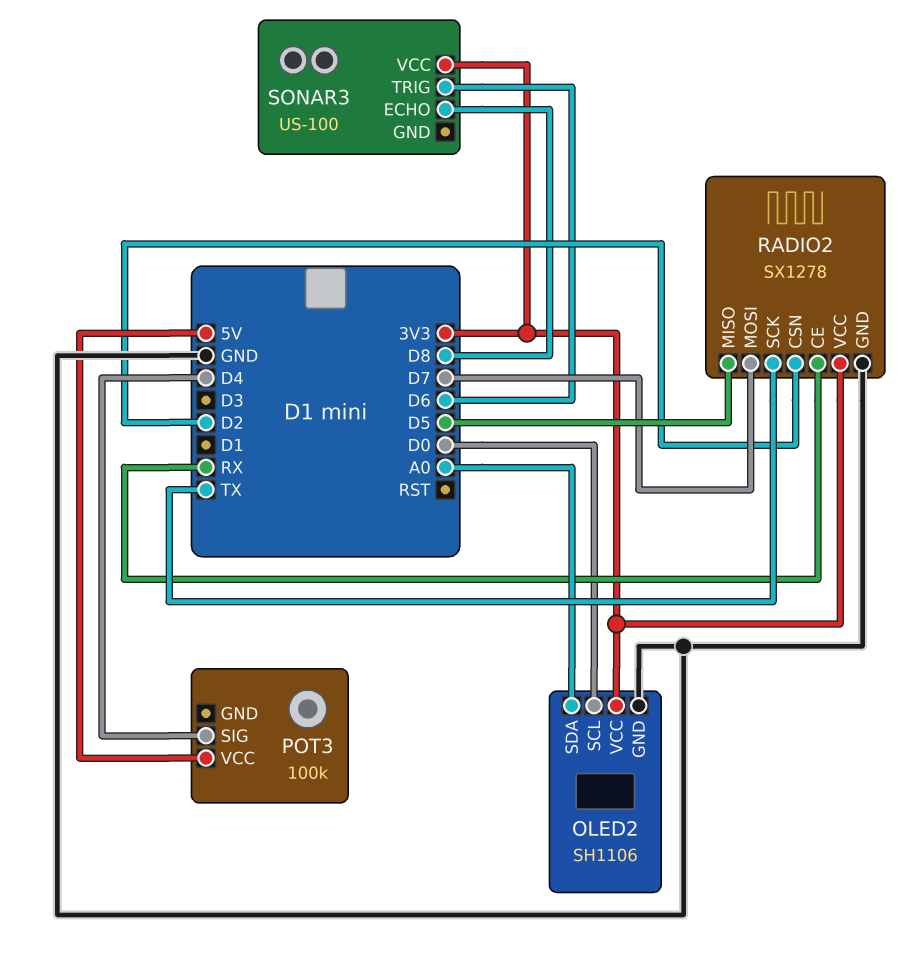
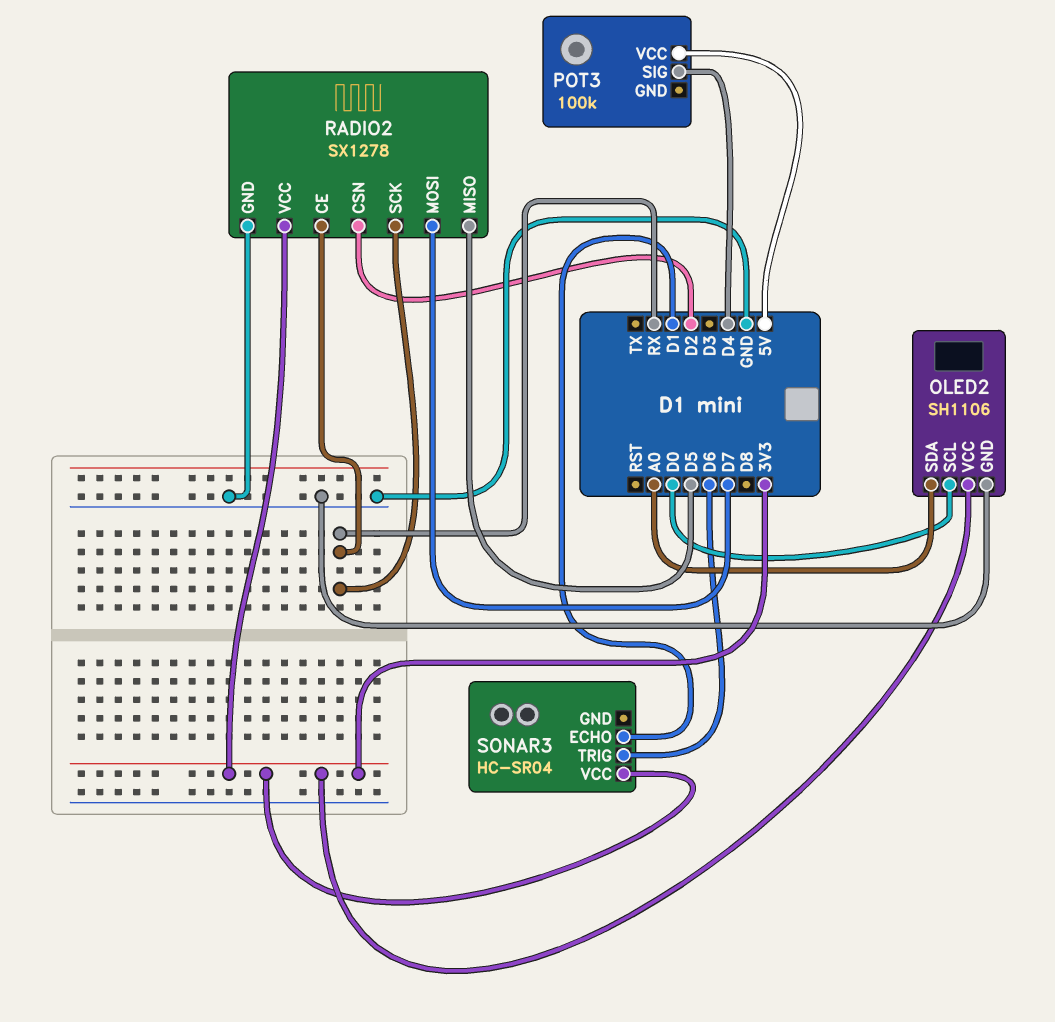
RADIO2 pin SCK: TX -> RX
SONAR3: US-100 -> HC-SR04
SONAR3 pin ECHO: D8 -> D1

